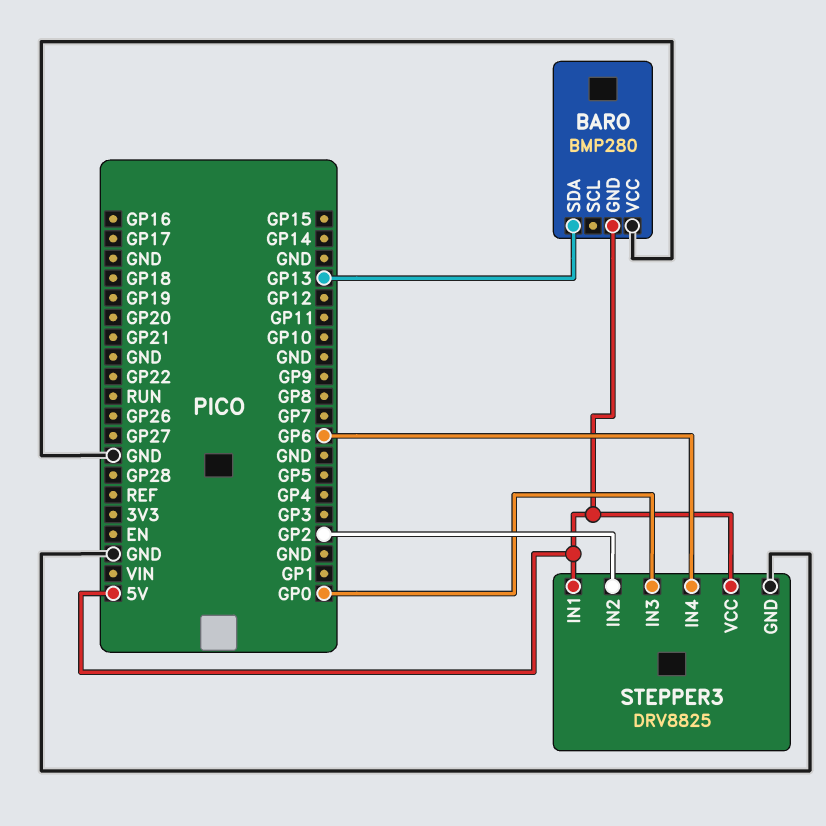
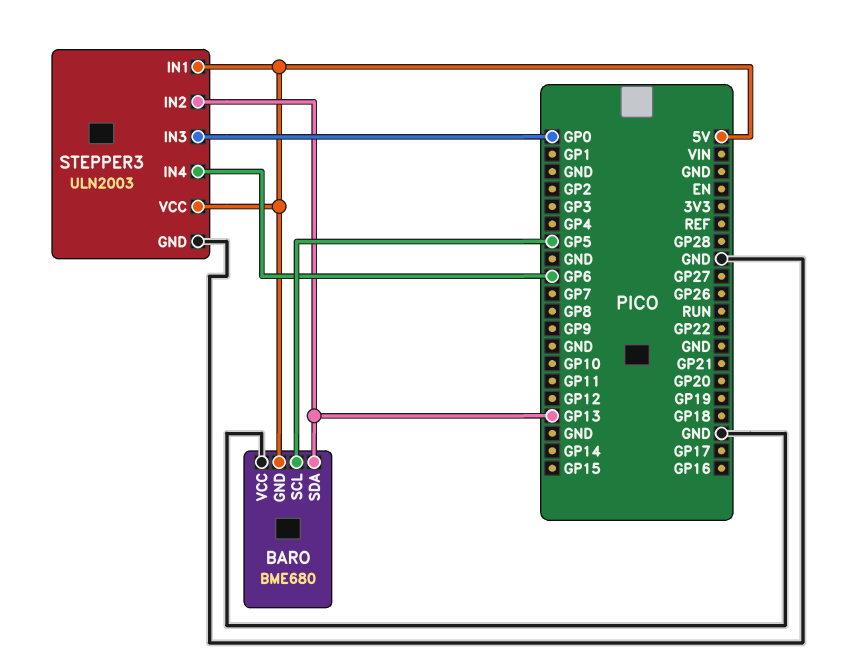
BARO: BMP280 -> BME680
BARO pin SCL: none -> GP5
STEPPER3: DRV8825 -> ULN2003
STEPPER3 pin IN2: GP2 -> GP13

